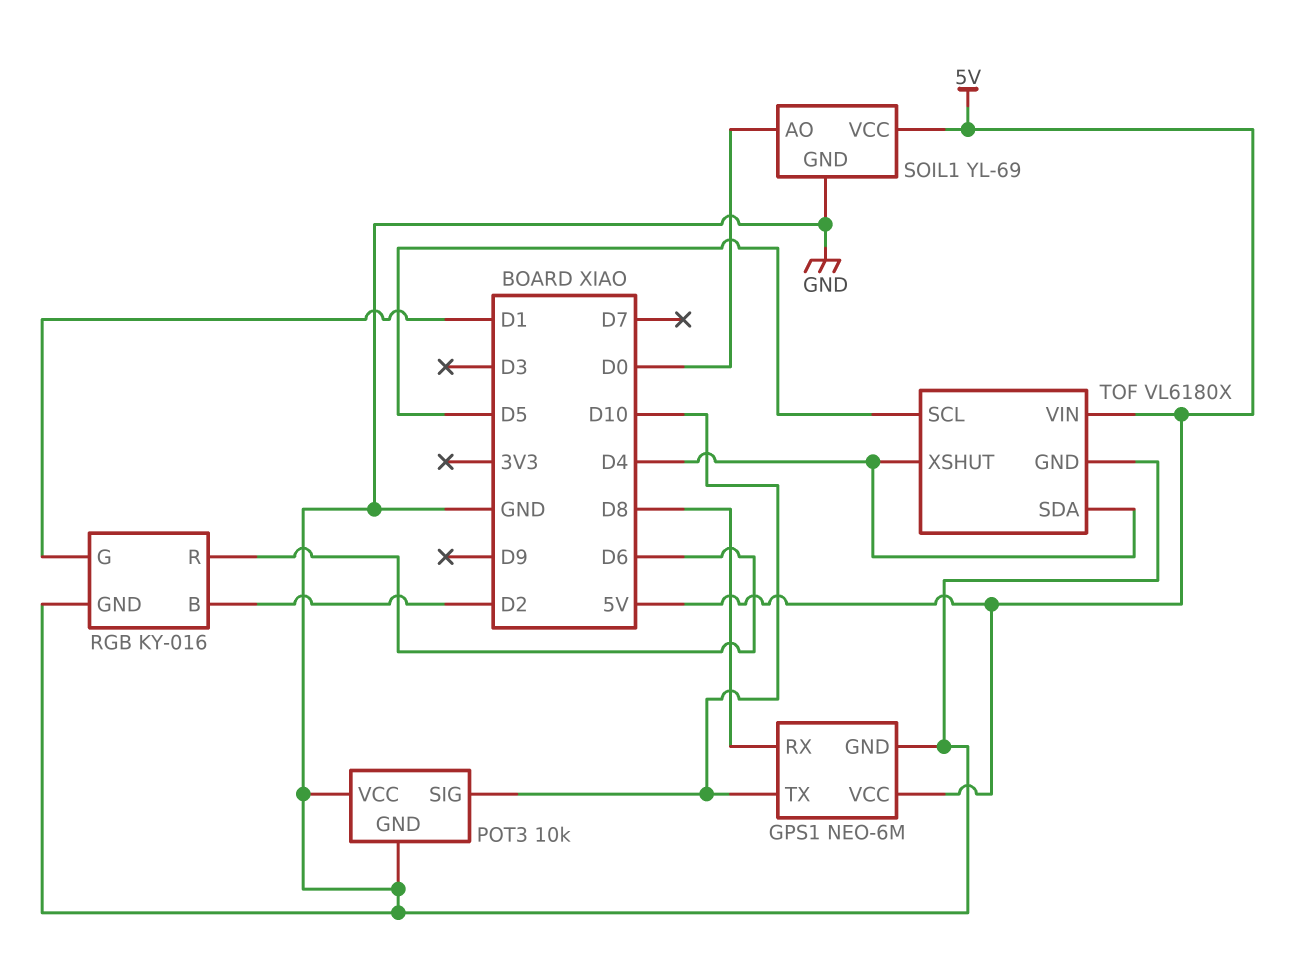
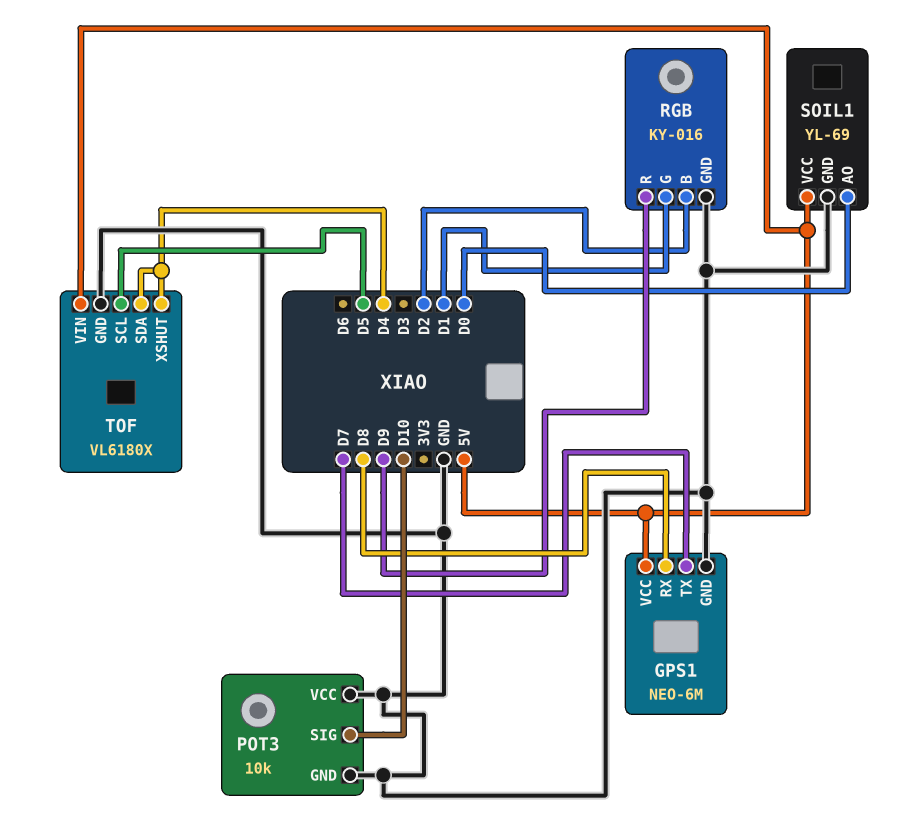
GPS1 pin TX: D10 -> D7
RGB pin R: D6 -> D9

